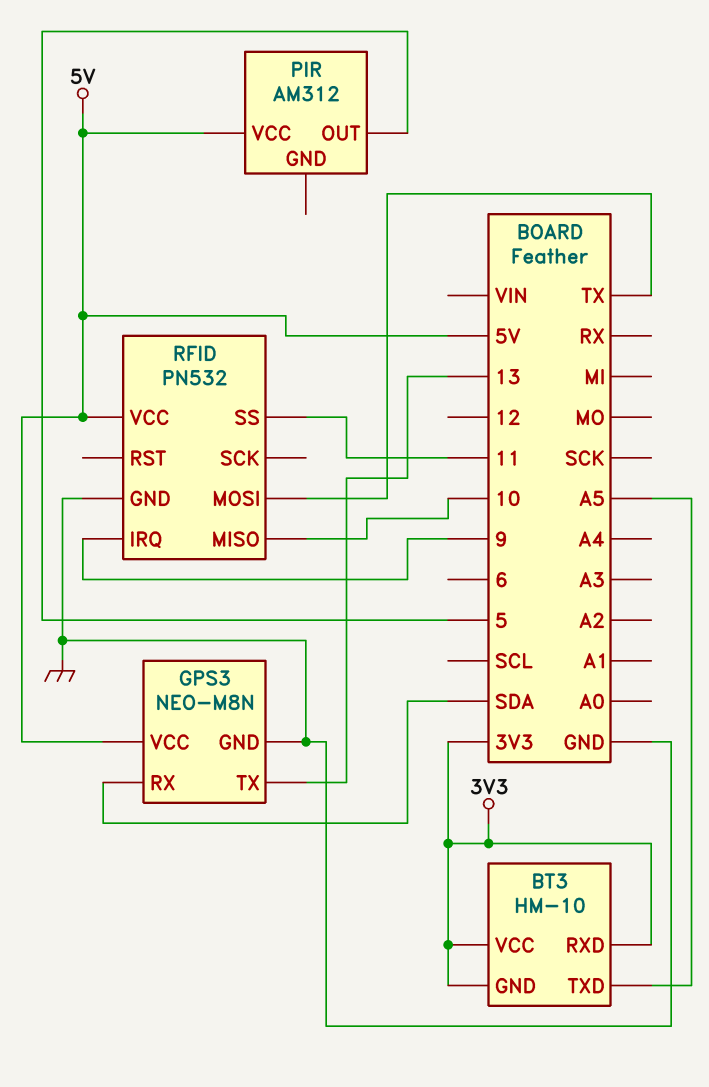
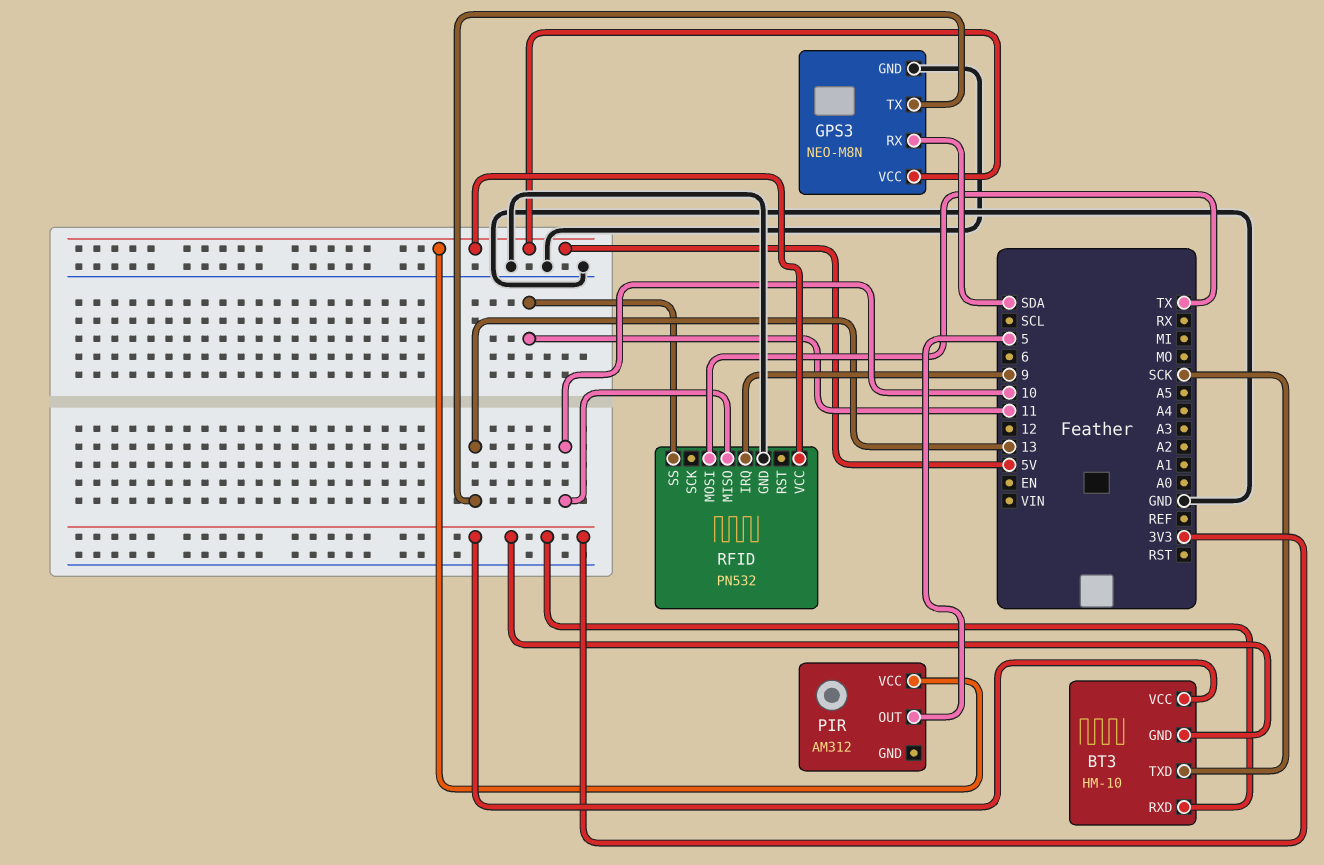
BT3 pin TXD: A5 -> SCK

